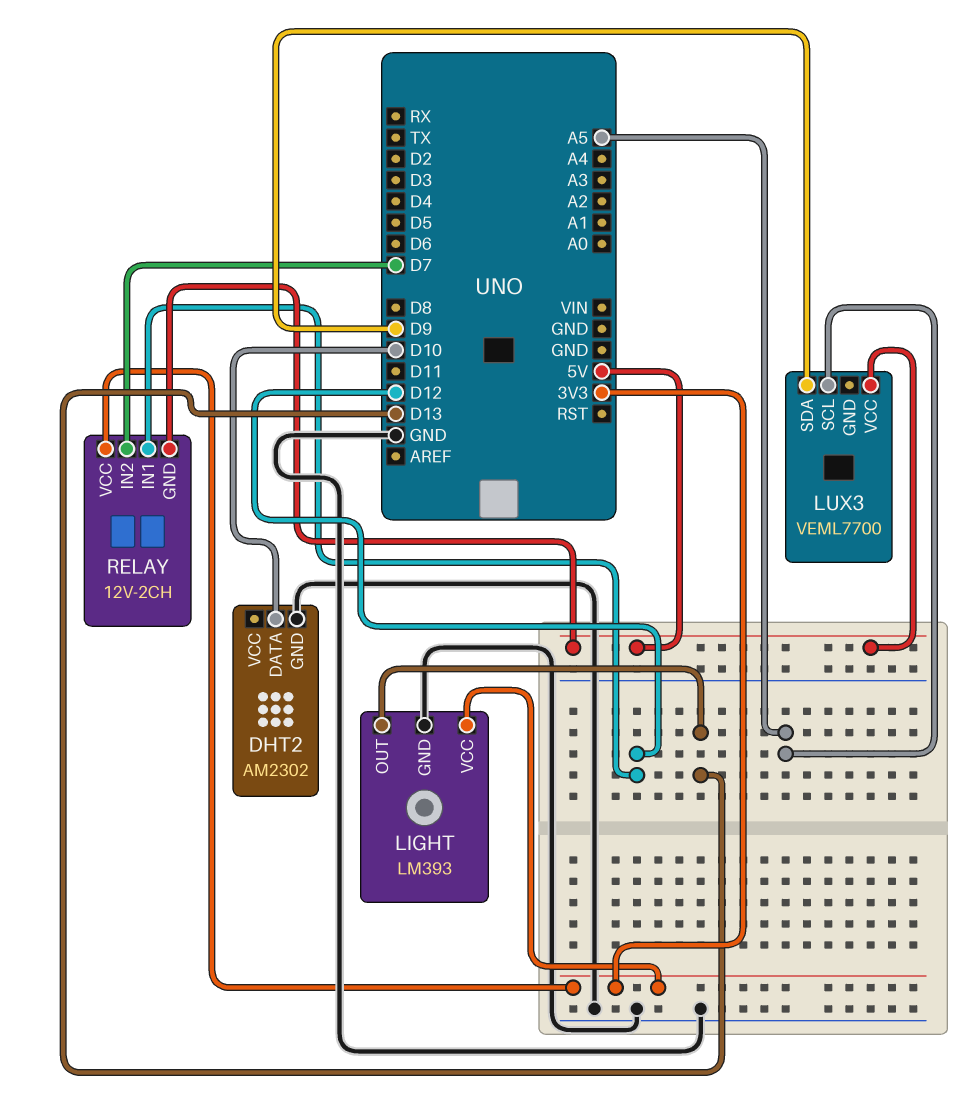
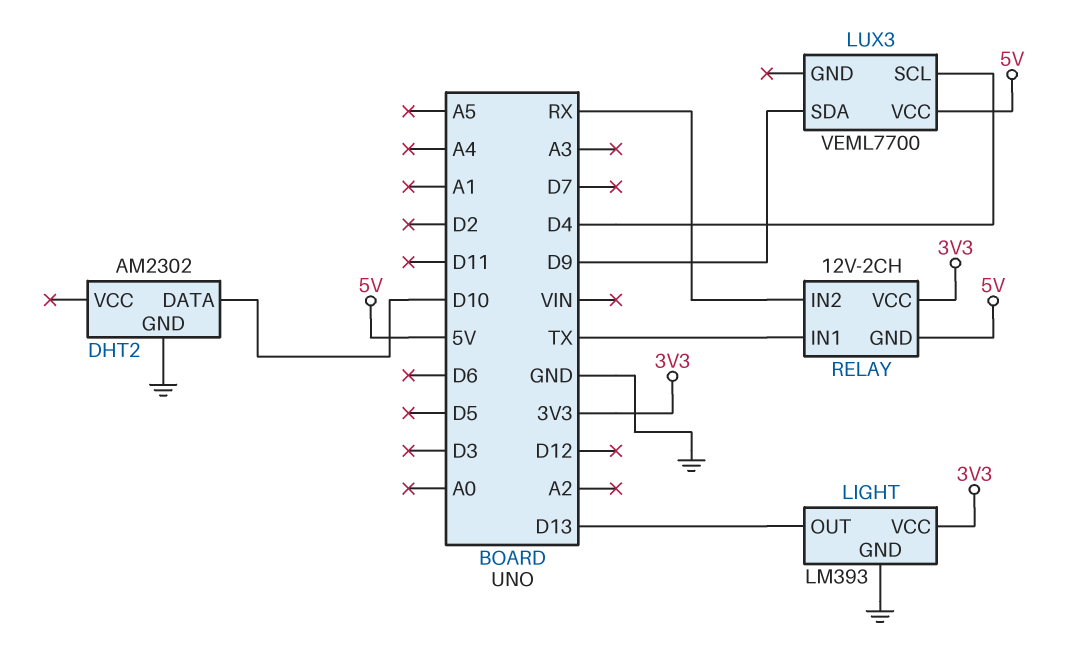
LUX3 pin SCL: A5 -> D4
RELAY pin IN1: D12 -> TX
RELAY pin IN2: D7 -> RX

